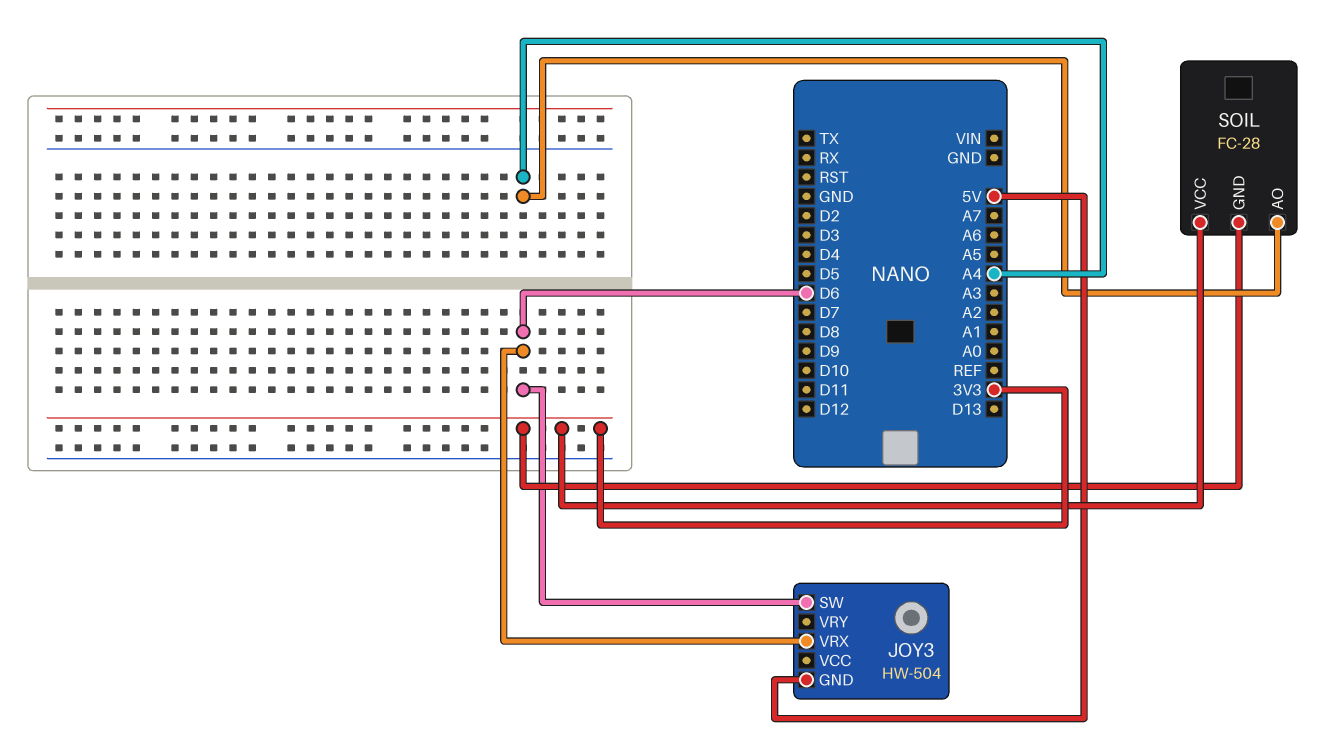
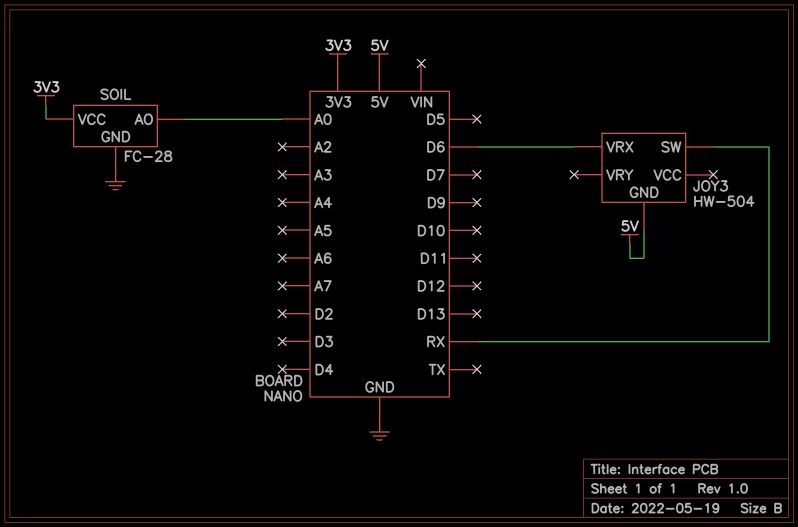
JOY3 pin SW: D6 -> RX
SOIL pin AO: A4 -> A0
SOIL pin GND: 3V3 -> GND

